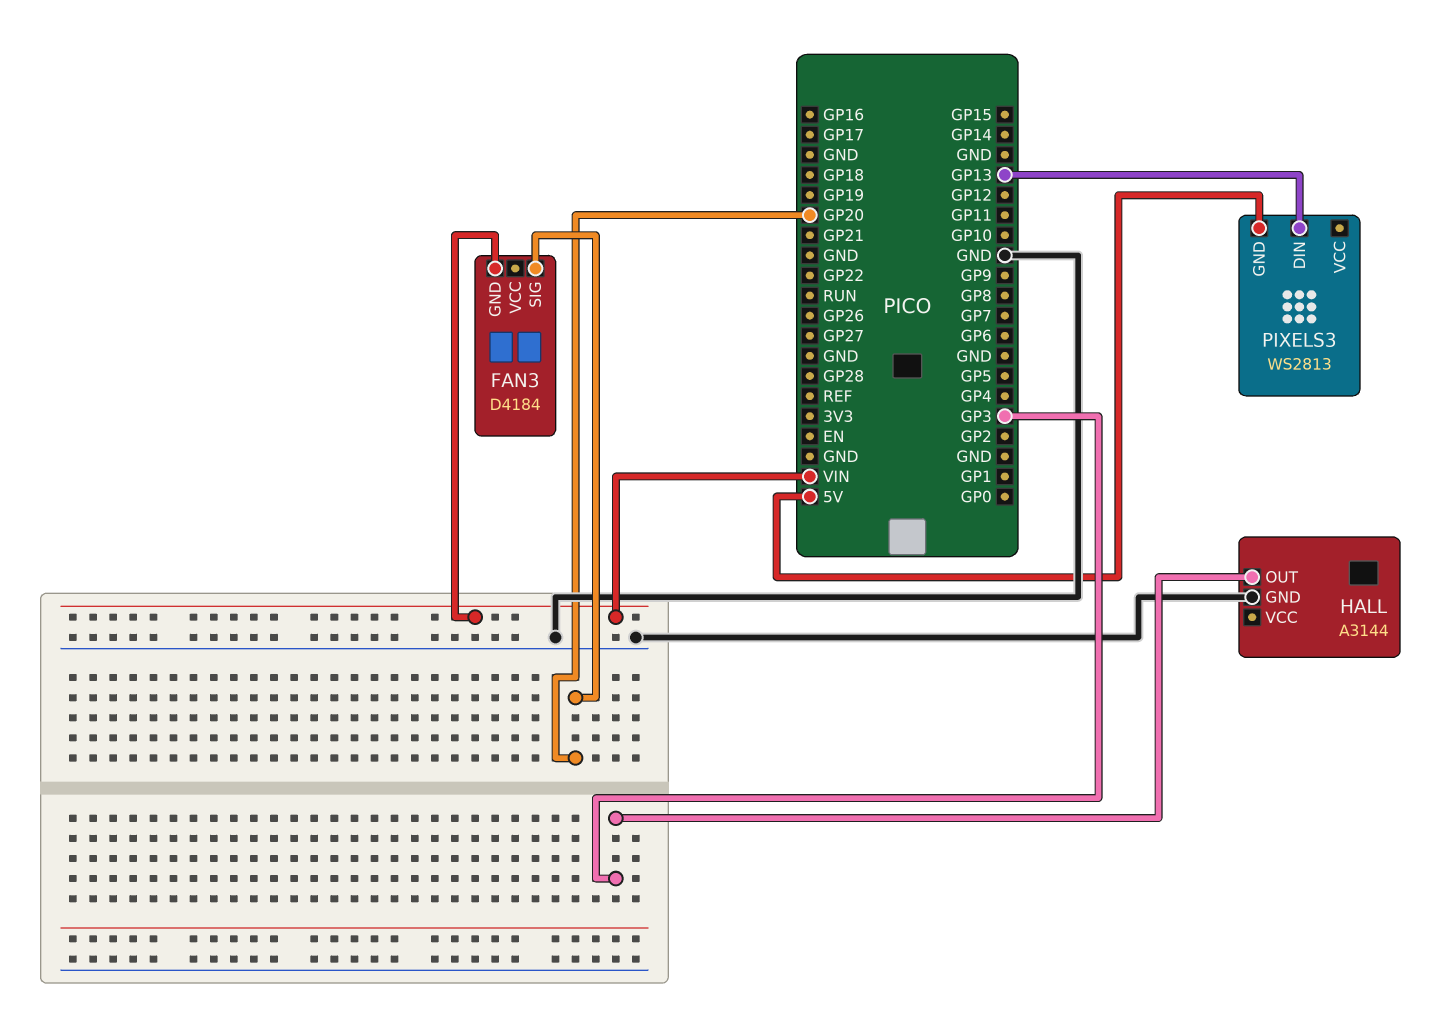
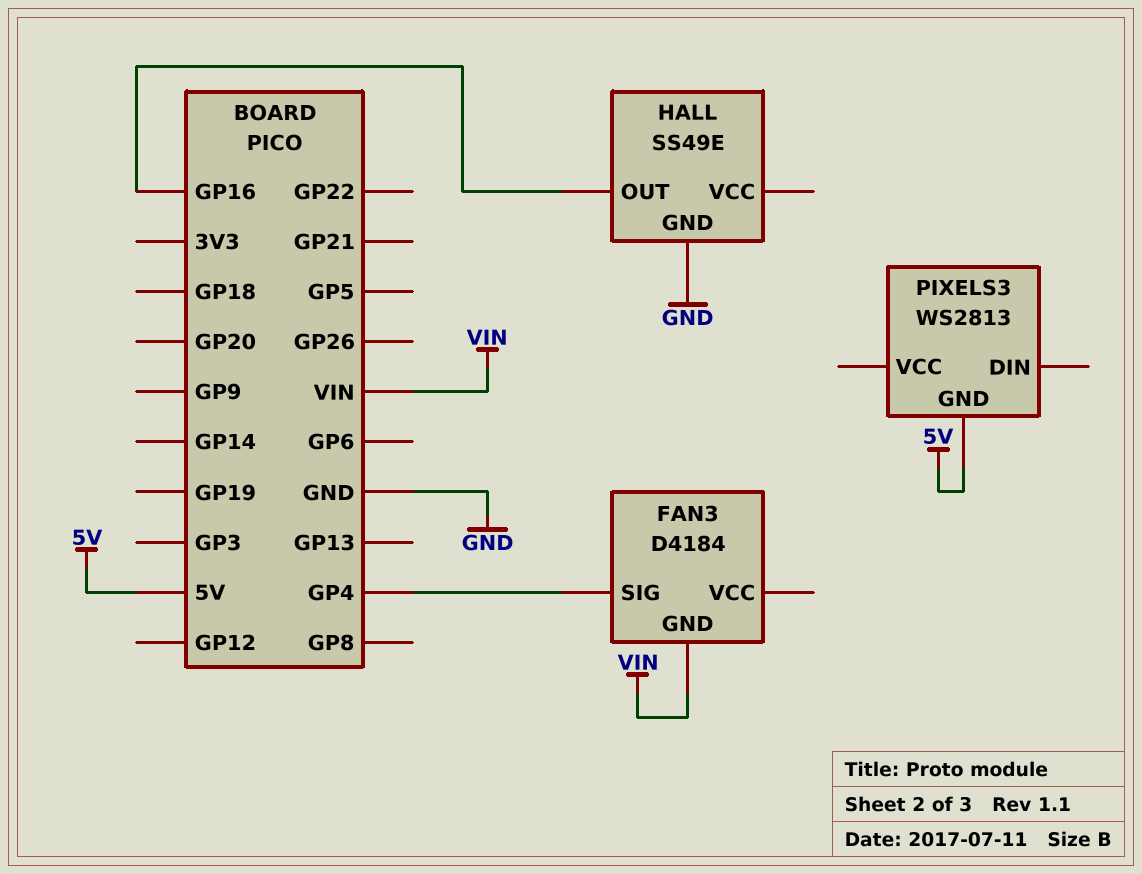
FAN3 pin SIG: GP20 -> GP4
HALL: A3144 -> SS49E
HALL pin OUT: GP3 -> GP16
PIXELS3 pin DIN: GP13 -> none

